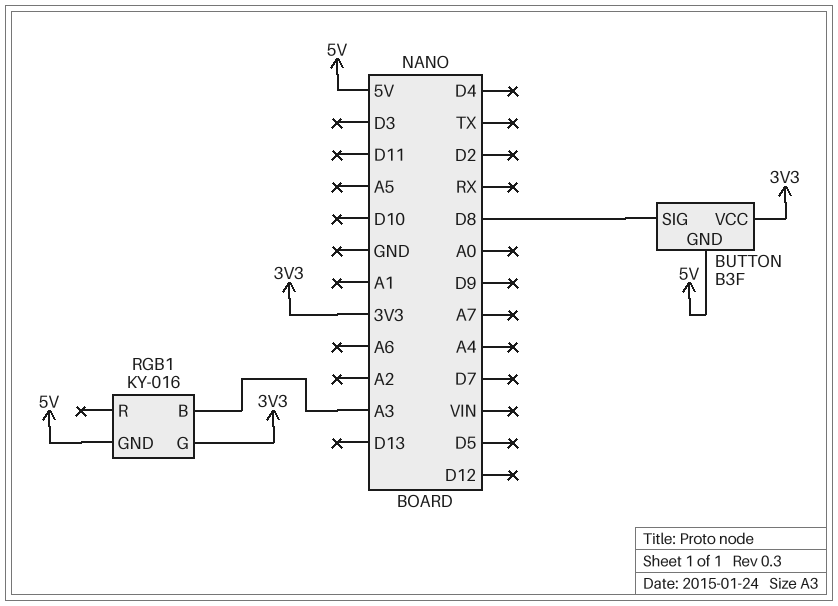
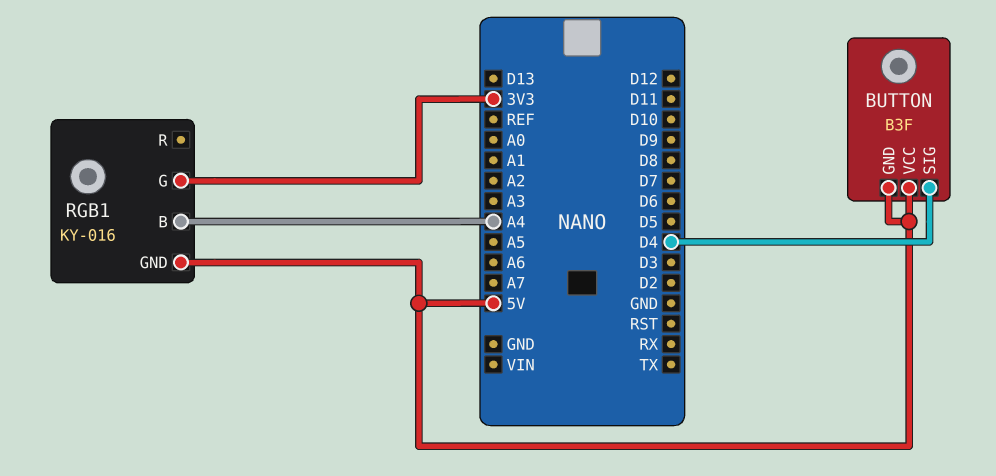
BUTTON pin SIG: D8 -> D4
BUTTON pin VCC: 3V3 -> 5V
RGB1 pin B: A3 -> A4

